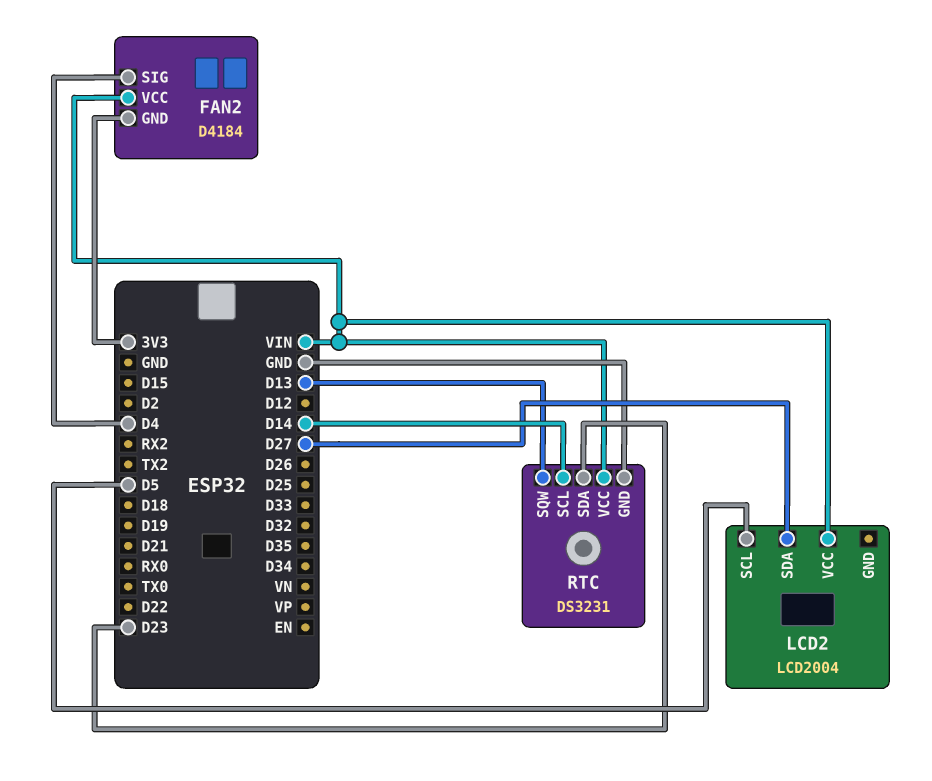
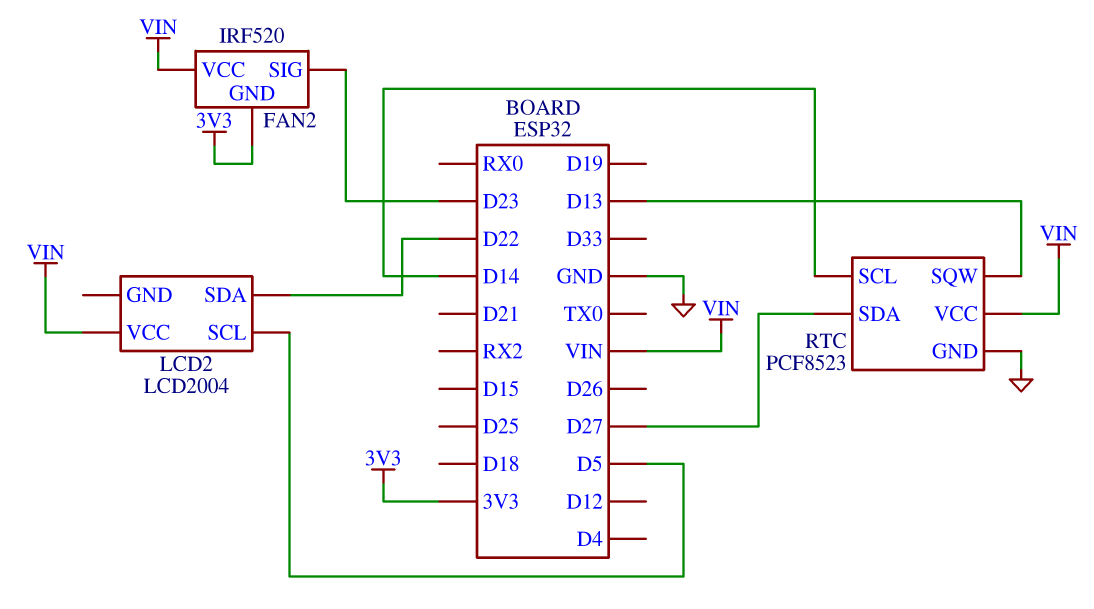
FAN2: D4184 -> IRF520
FAN2 pin SIG: D4 -> D23
LCD2 pin SDA: D27 -> D22
RTC: DS3231 -> PCF8523
RTC pin SDA: D23 -> D27

